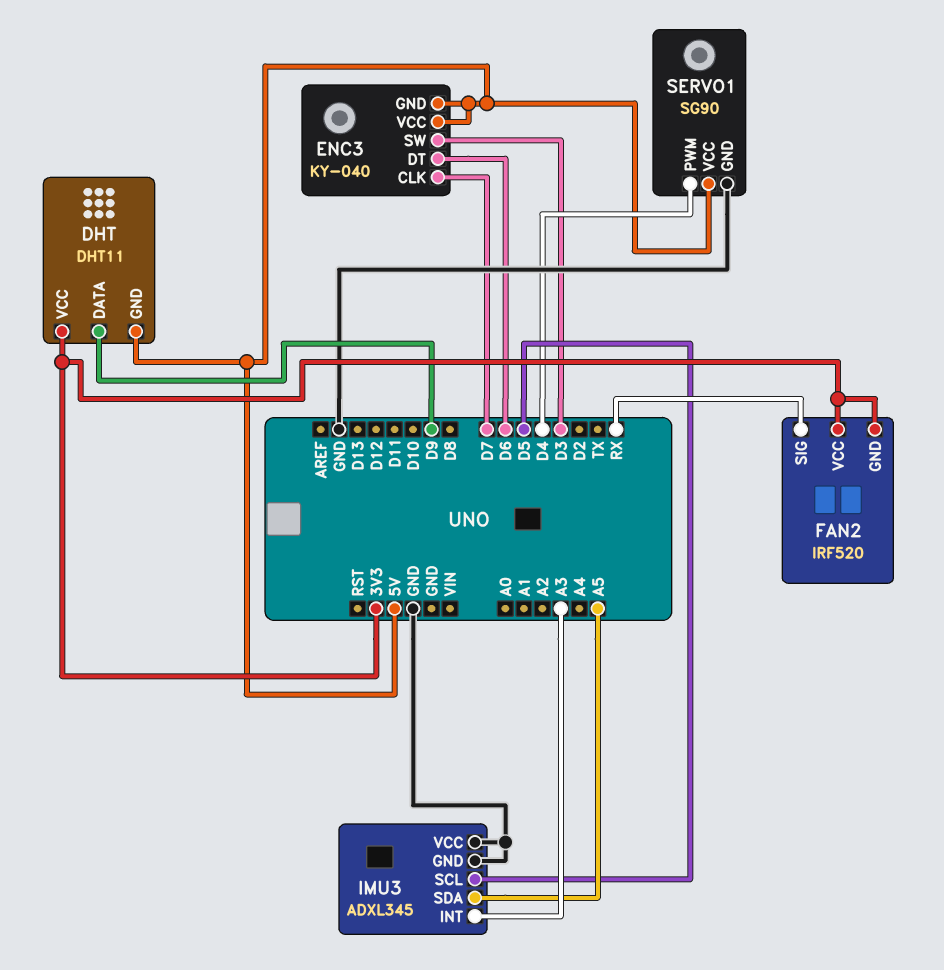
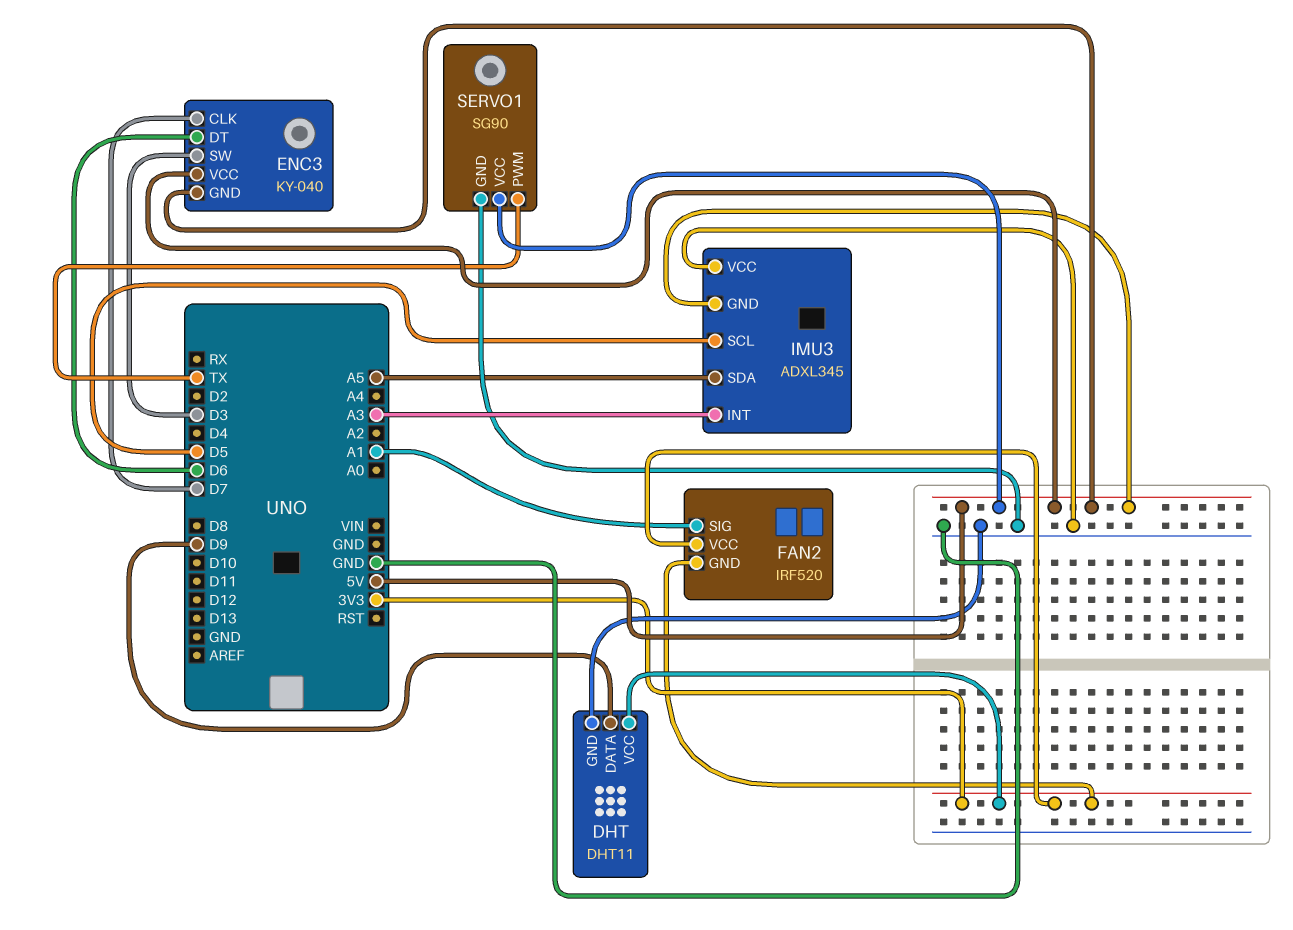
DHT pin GND: 5V -> GND
FAN2 pin SIG: RX -> A1
IMU3 pin GND: GND -> 5V
SERVO1 pin PWM: D4 -> TX

